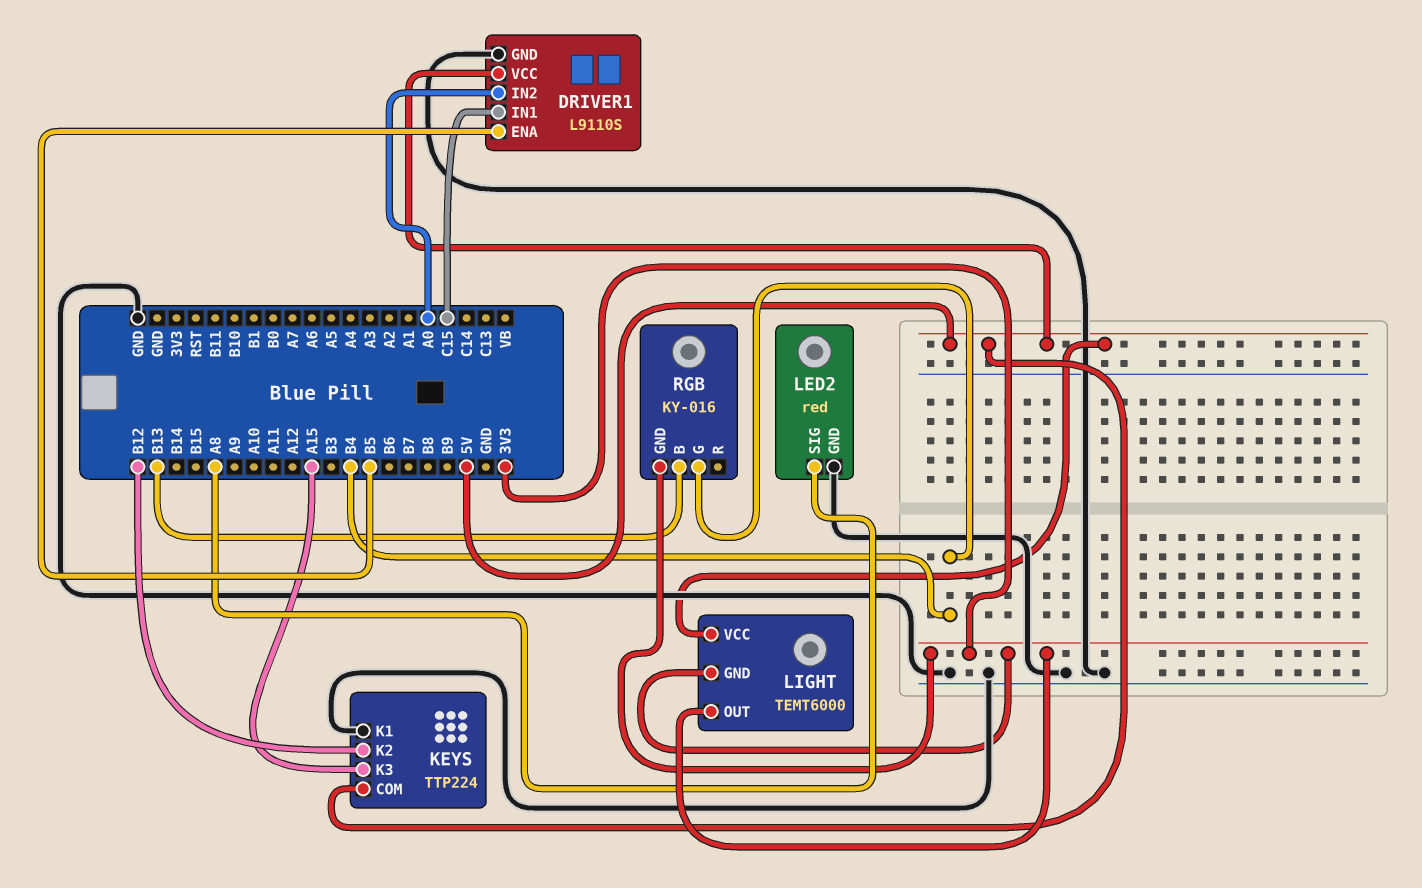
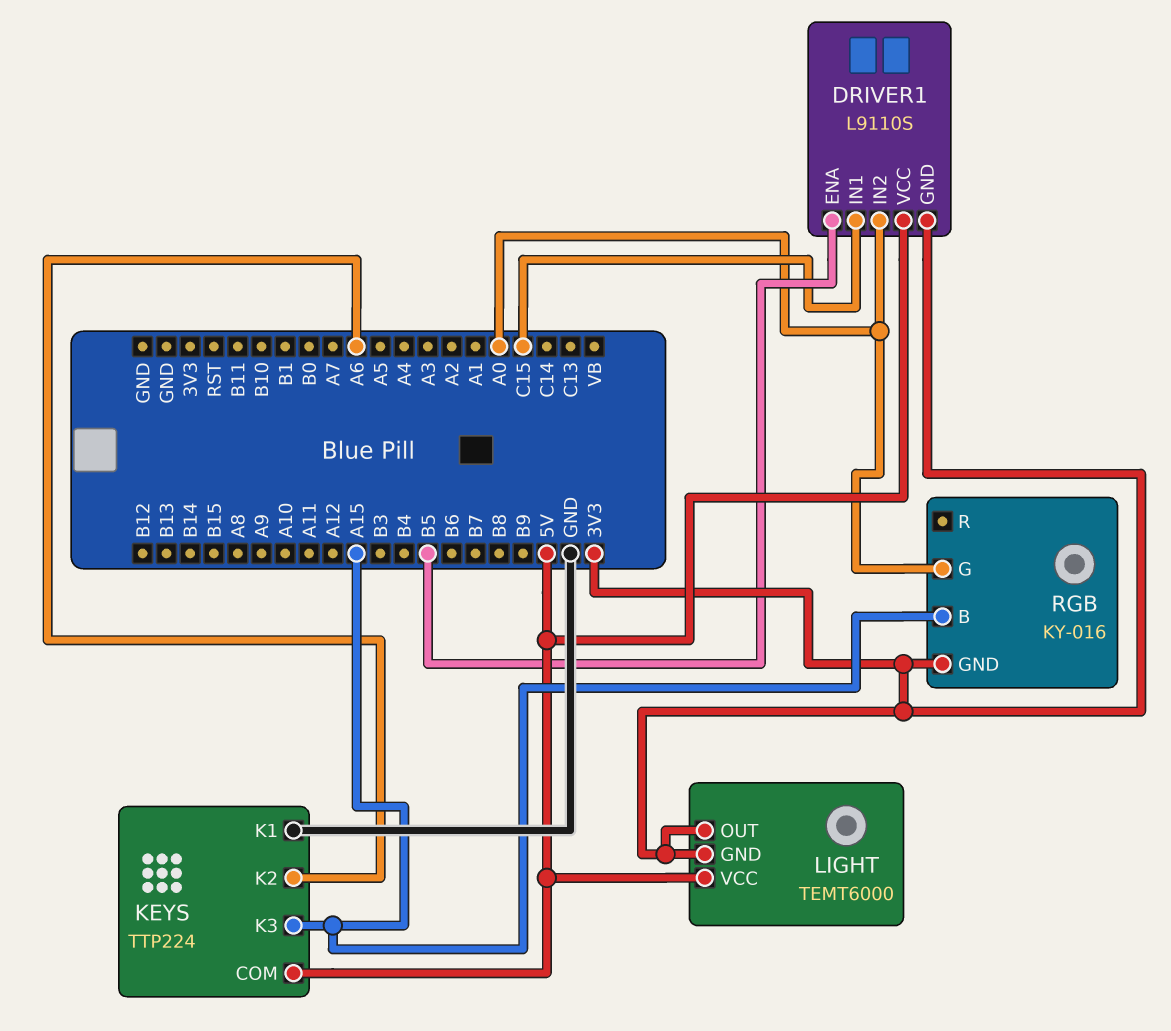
DRIVER1 pin GND: GND -> 3V3
KEYS pin K2: B12 -> A6
LED2: red -> none
LED2 pin GND: GND -> none
LED2 pin SIG: A8 -> none
RGB pin B: B13 -> A15
RGB pin G: B4 -> A0

